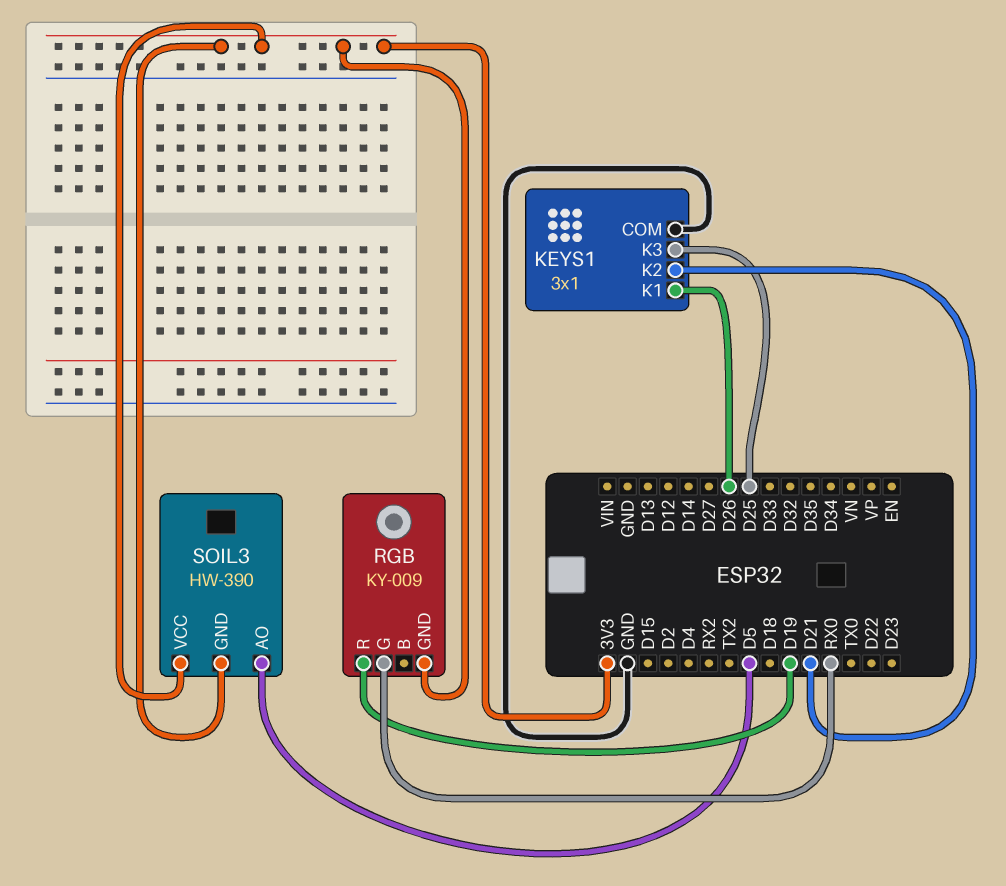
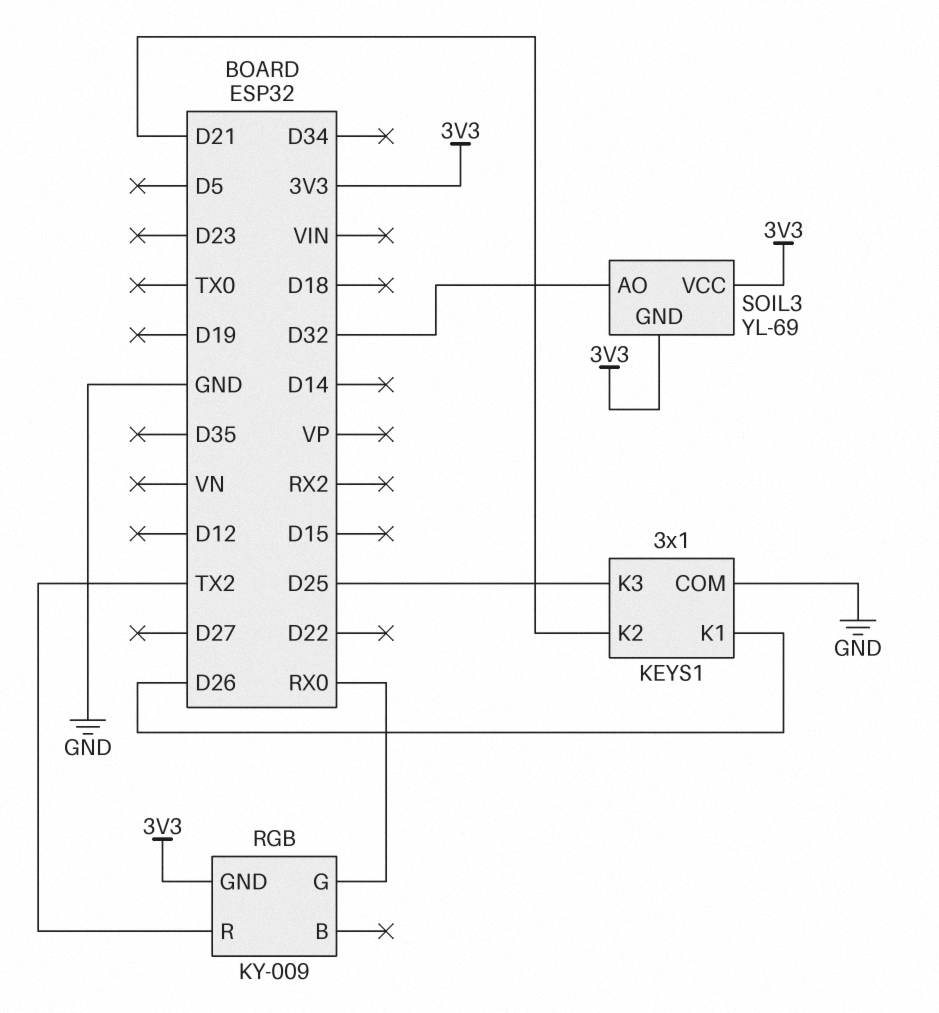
RGB pin R: D19 -> TX2
SOIL3: HW-390 -> YL-69
SOIL3 pin AO: D5 -> D32

